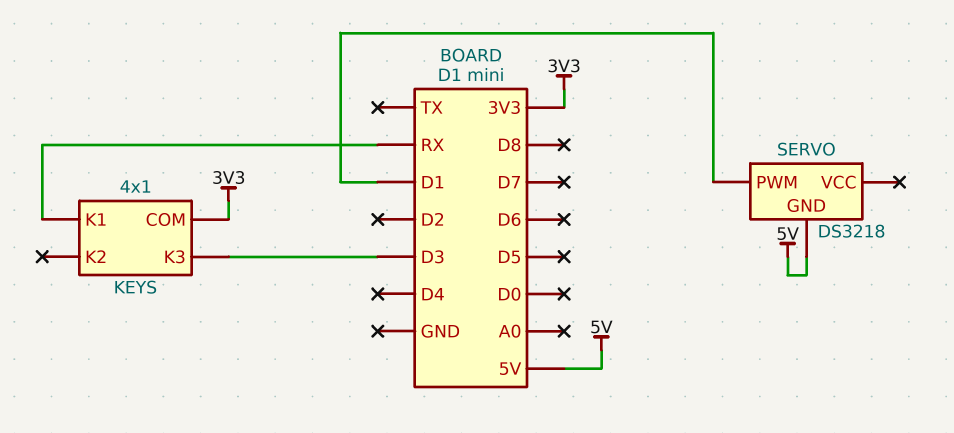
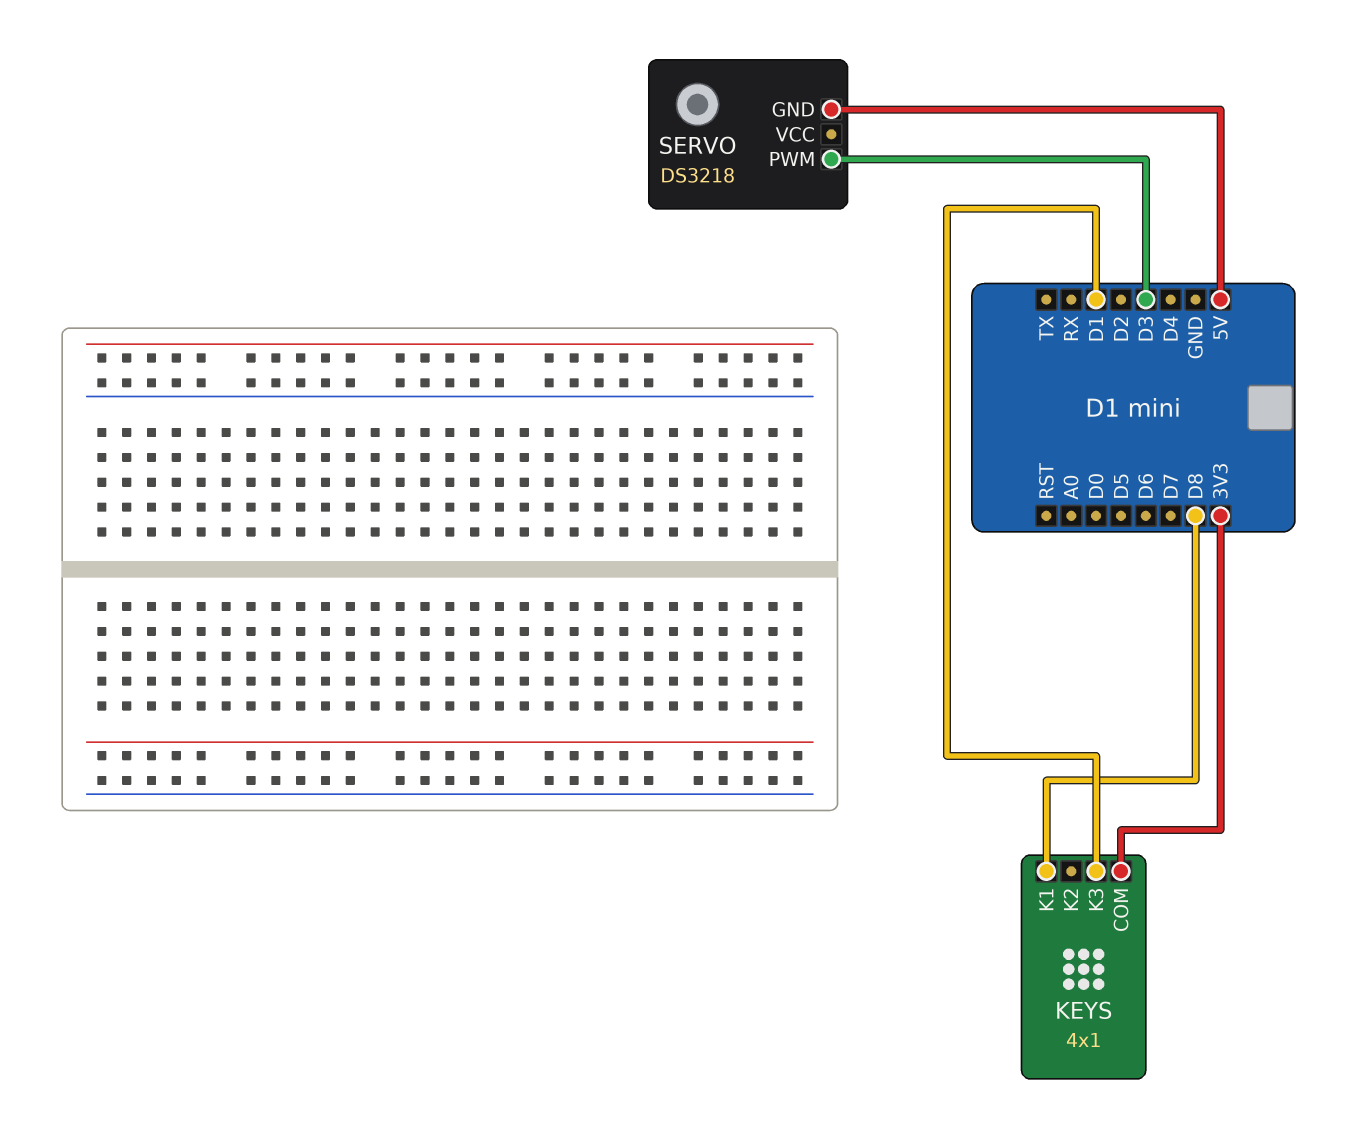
KEYS pin K1: RX -> D8
KEYS pin K3: D3 -> D1
SERVO pin PWM: D1 -> D3

